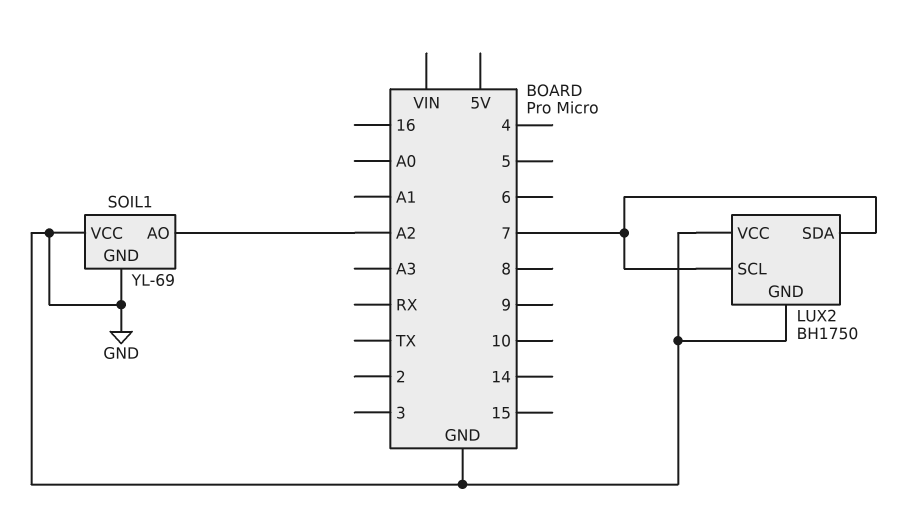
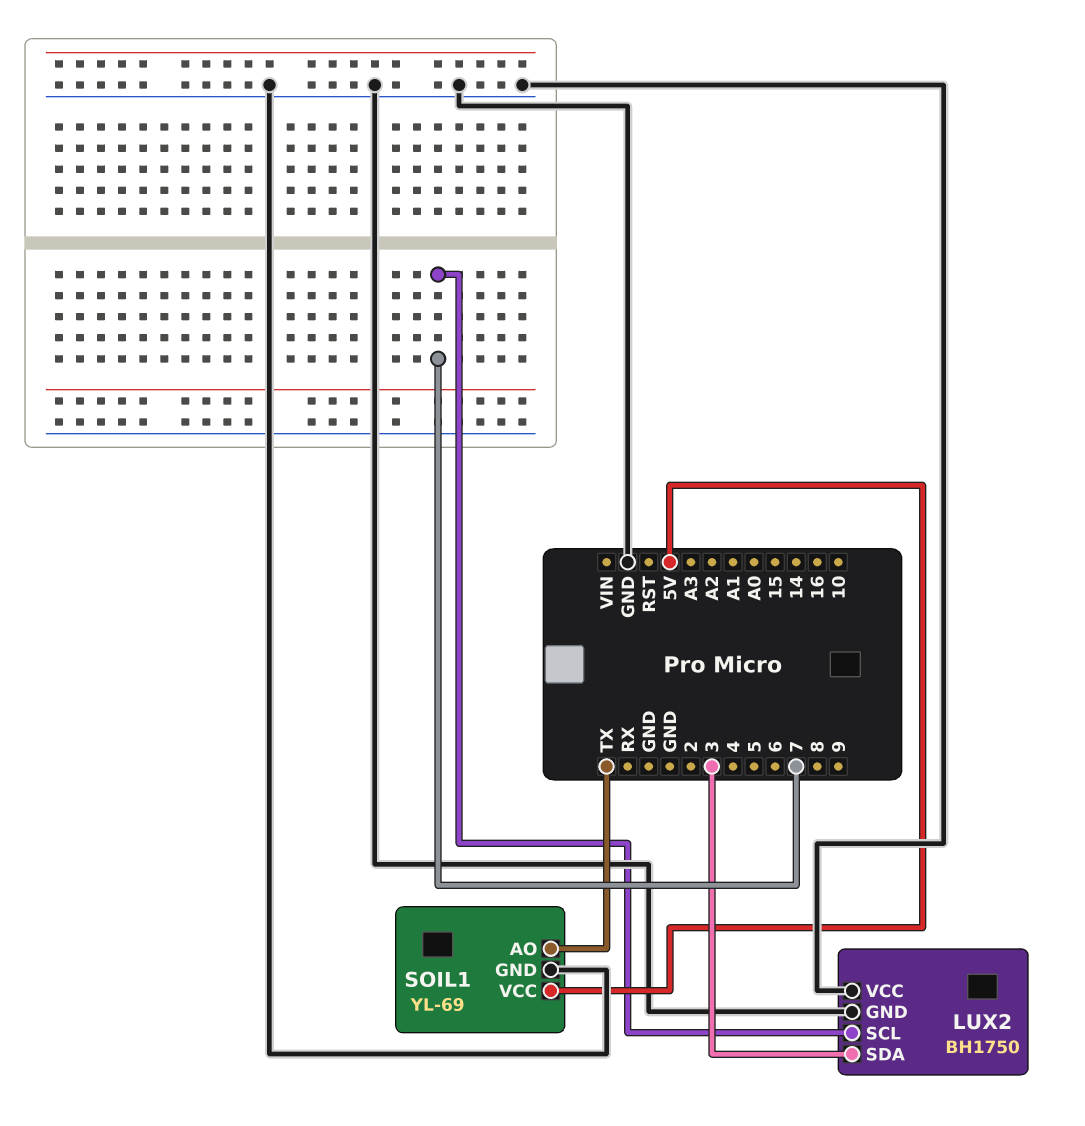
LUX2 pin SDA: 7 -> 3
SOIL1 pin AO: A2 -> TX
SOIL1 pin VCC: GND -> 5V

